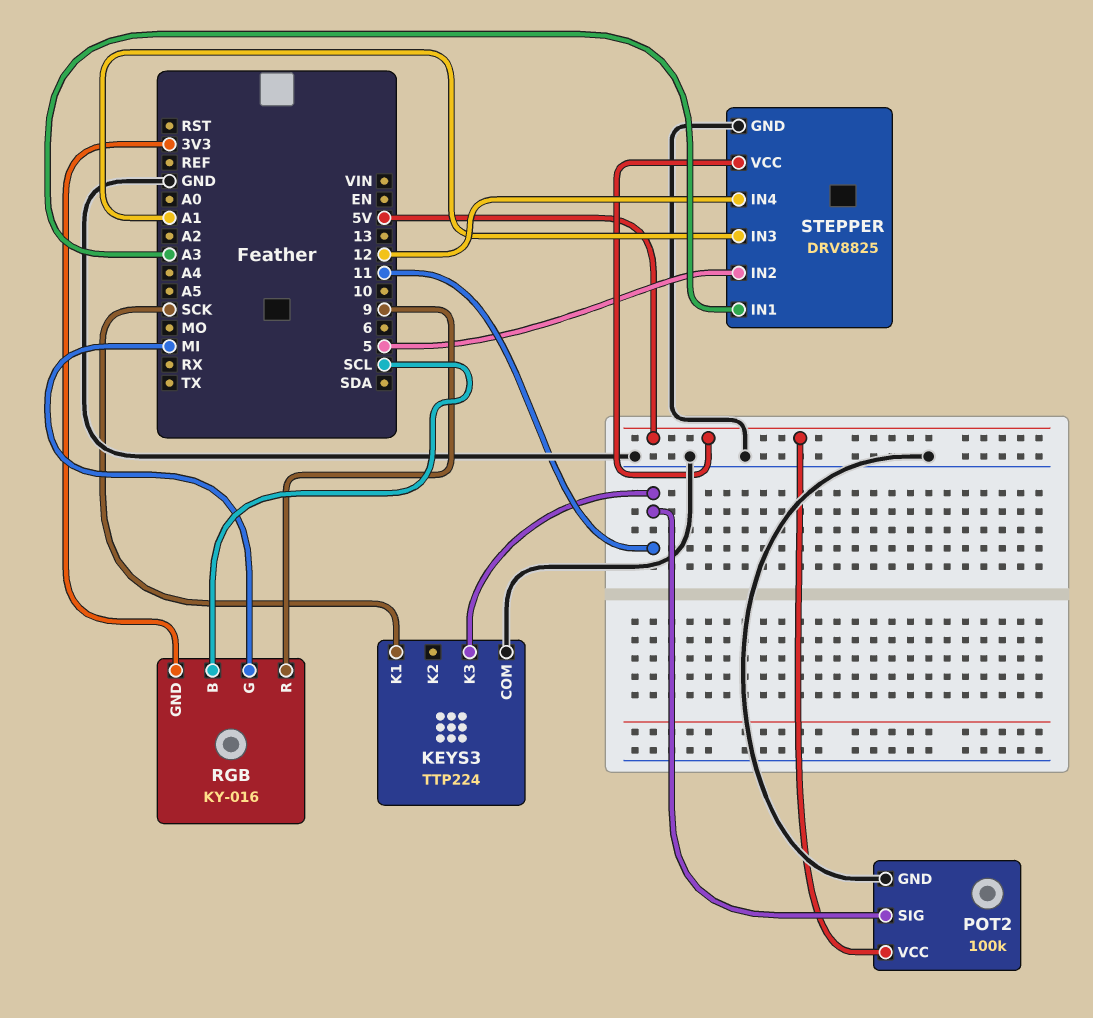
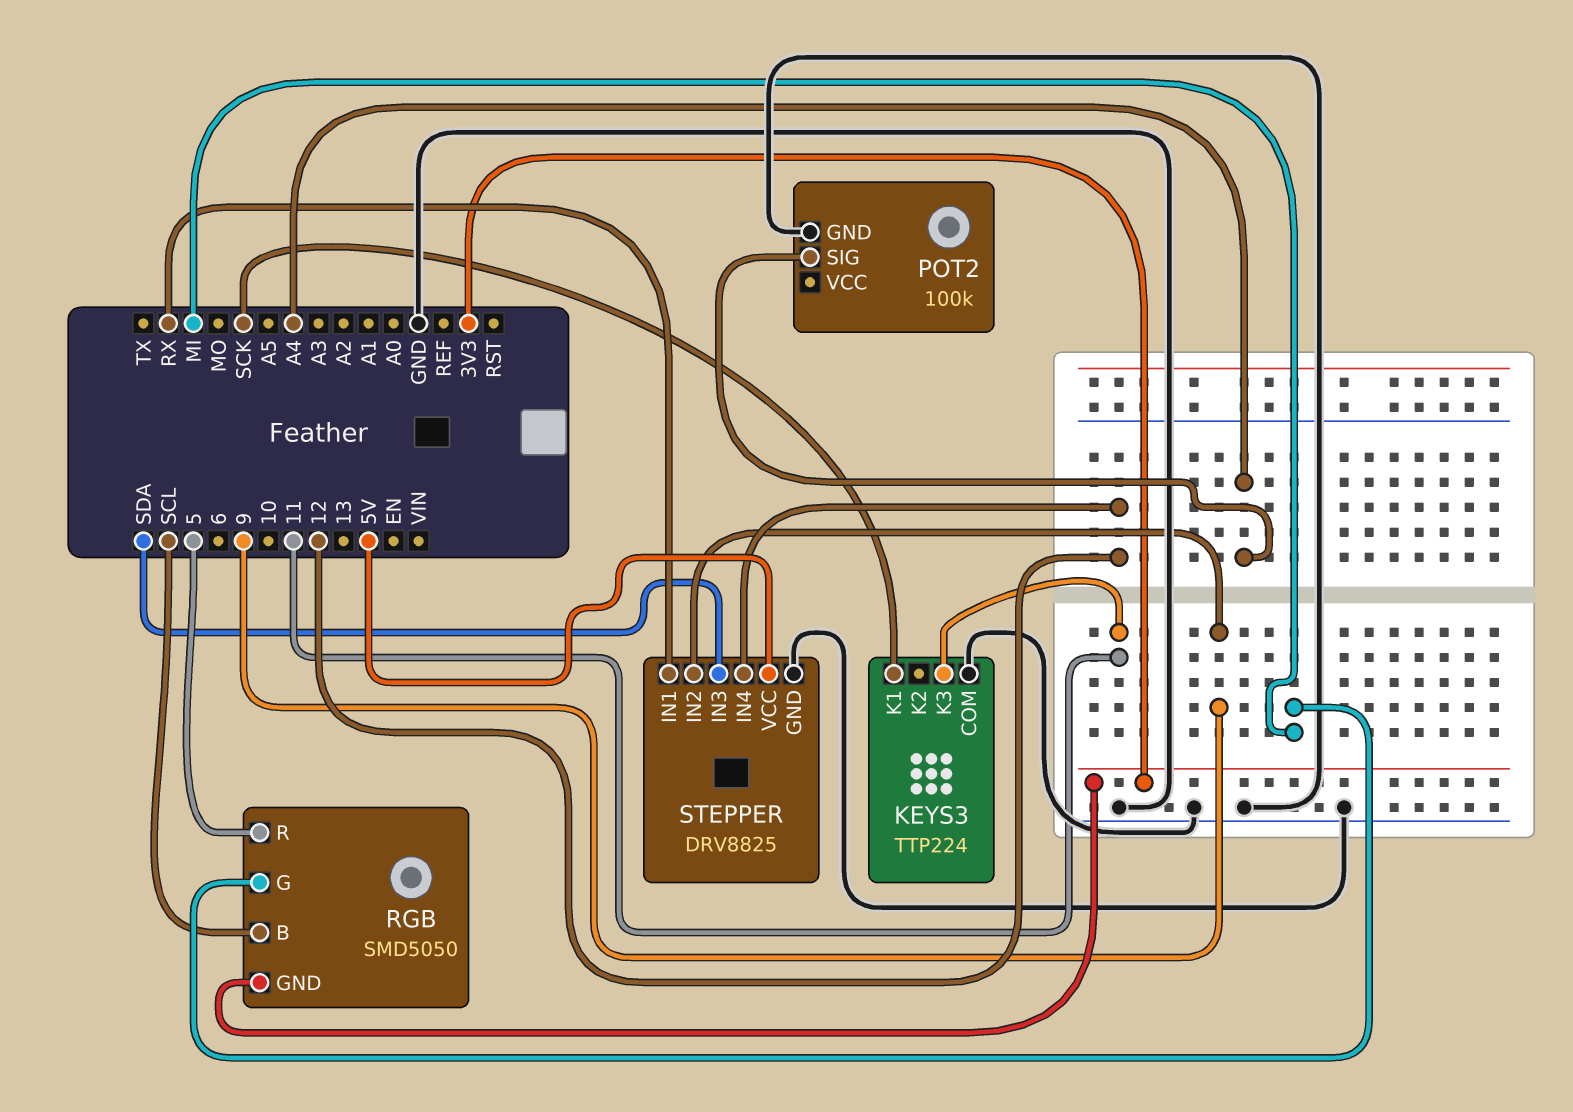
POT2 pin SIG: 11 -> A4
POT2 pin VCC: 5V -> none
RGB: KY-016 -> SMD5050
RGB pin R: 9 -> 5
STEPPER pin IN1: A3 -> RX
STEPPER pin IN2: 5 -> 9
STEPPER pin IN3: A1 -> SDA

